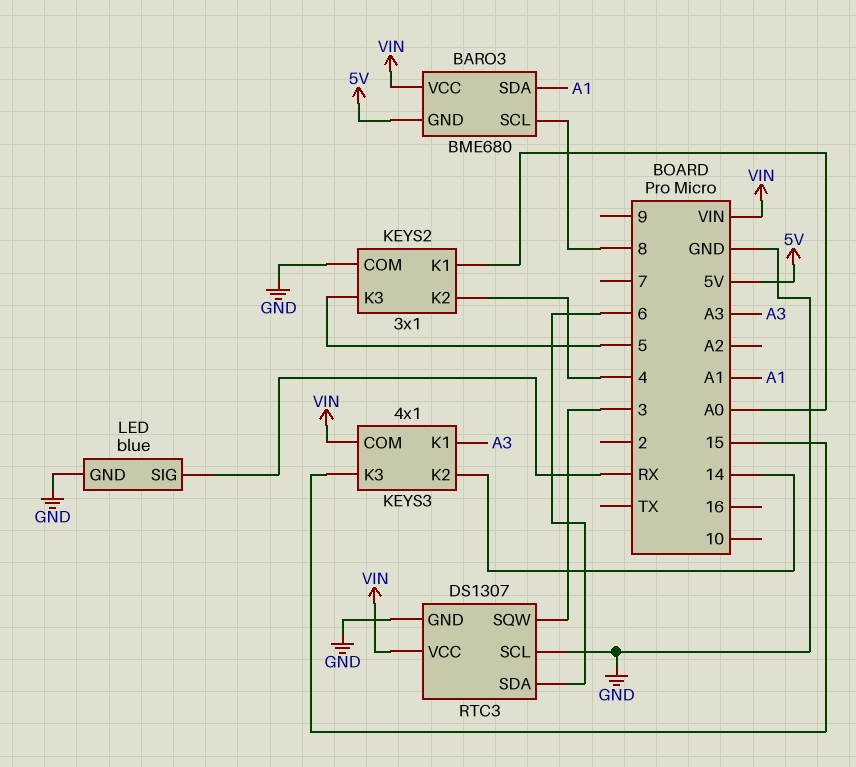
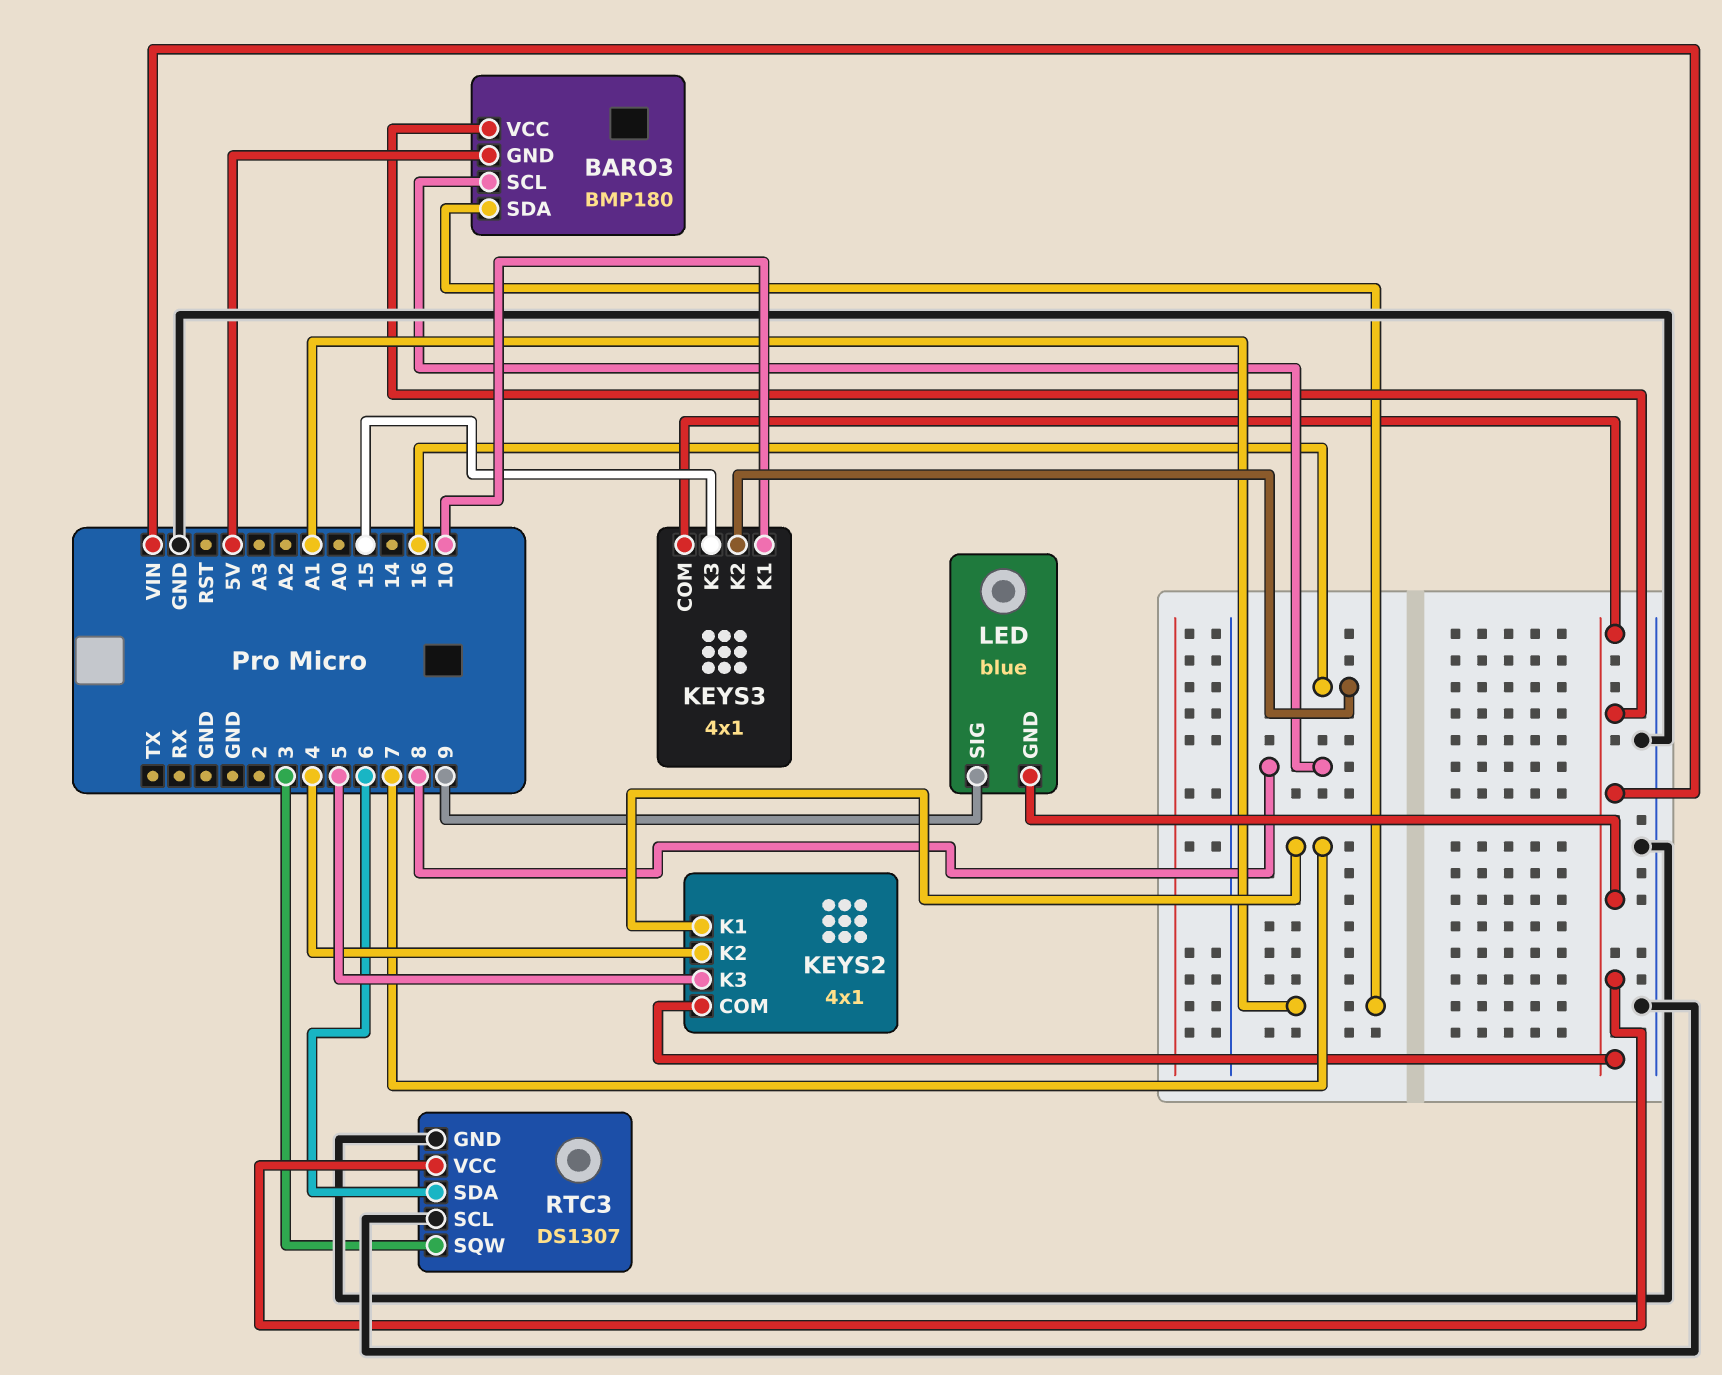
BARO3: BME680 -> BMP180
KEYS2: 3x1 -> 4x1
KEYS2 pin COM: GND -> VIN
KEYS2 pin K1: A0 -> 7
KEYS3 pin K1: A3 -> 10
KEYS3 pin K2: 14 -> 16
LED pin GND: GND -> VIN
LED pin SIG: RX -> 9

